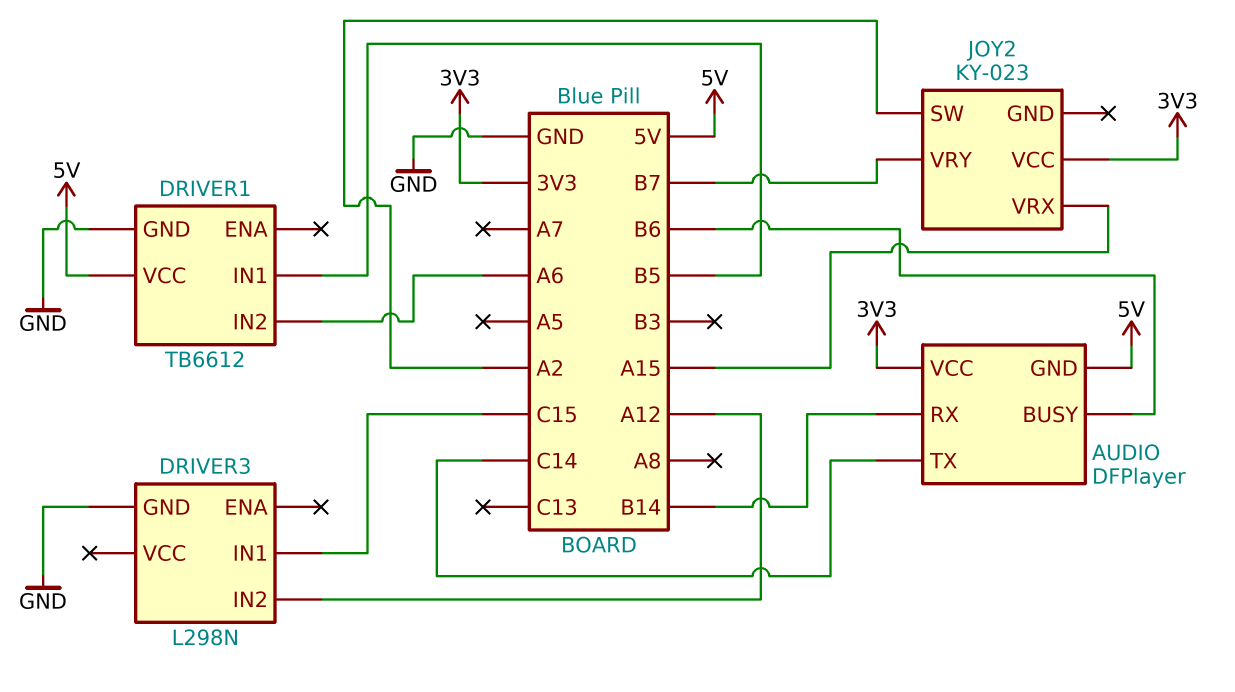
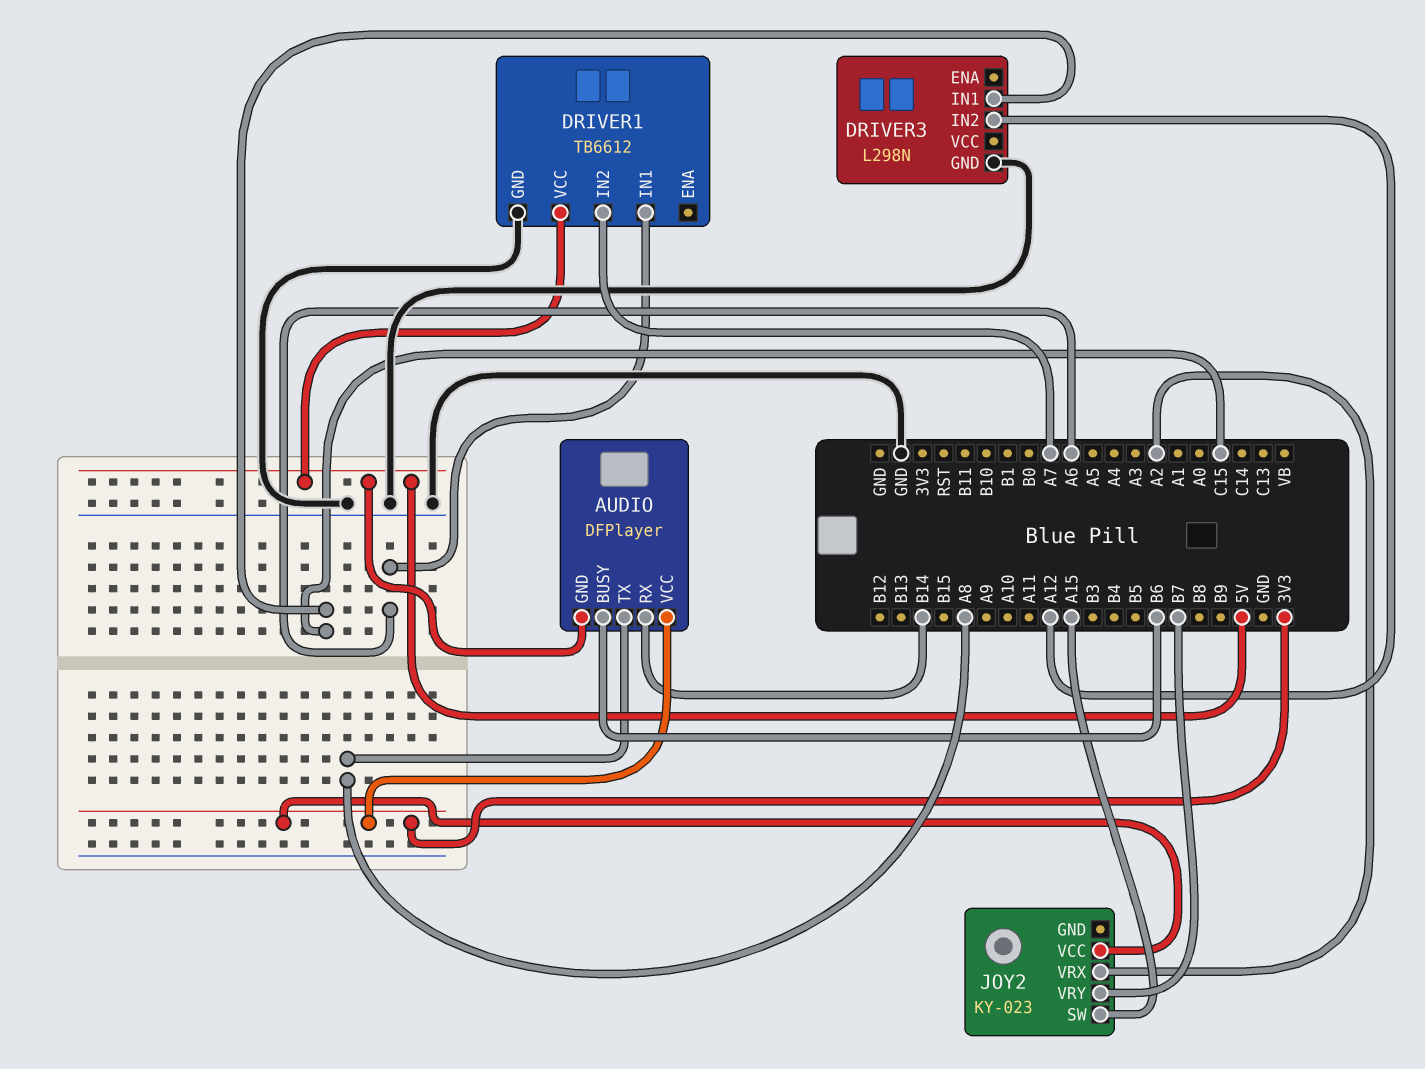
AUDIO pin TX: C14 -> A8
DRIVER1 pin IN1: B5 -> A6
DRIVER1 pin IN2: A6 -> A7
JOY2 pin SW: A2 -> A15
JOY2 pin VRX: A15 -> A2

